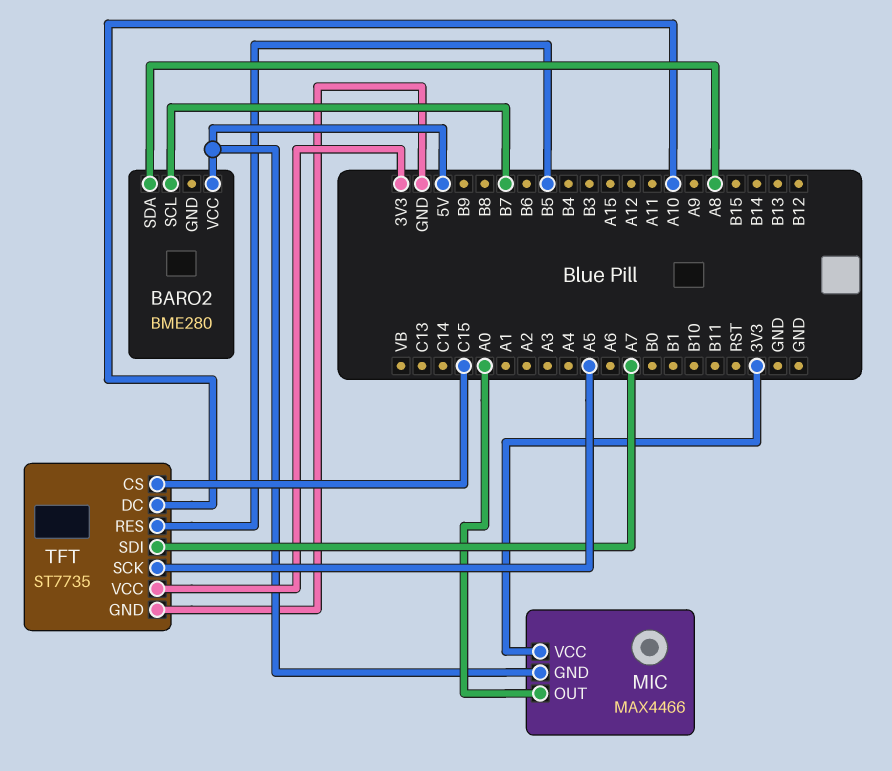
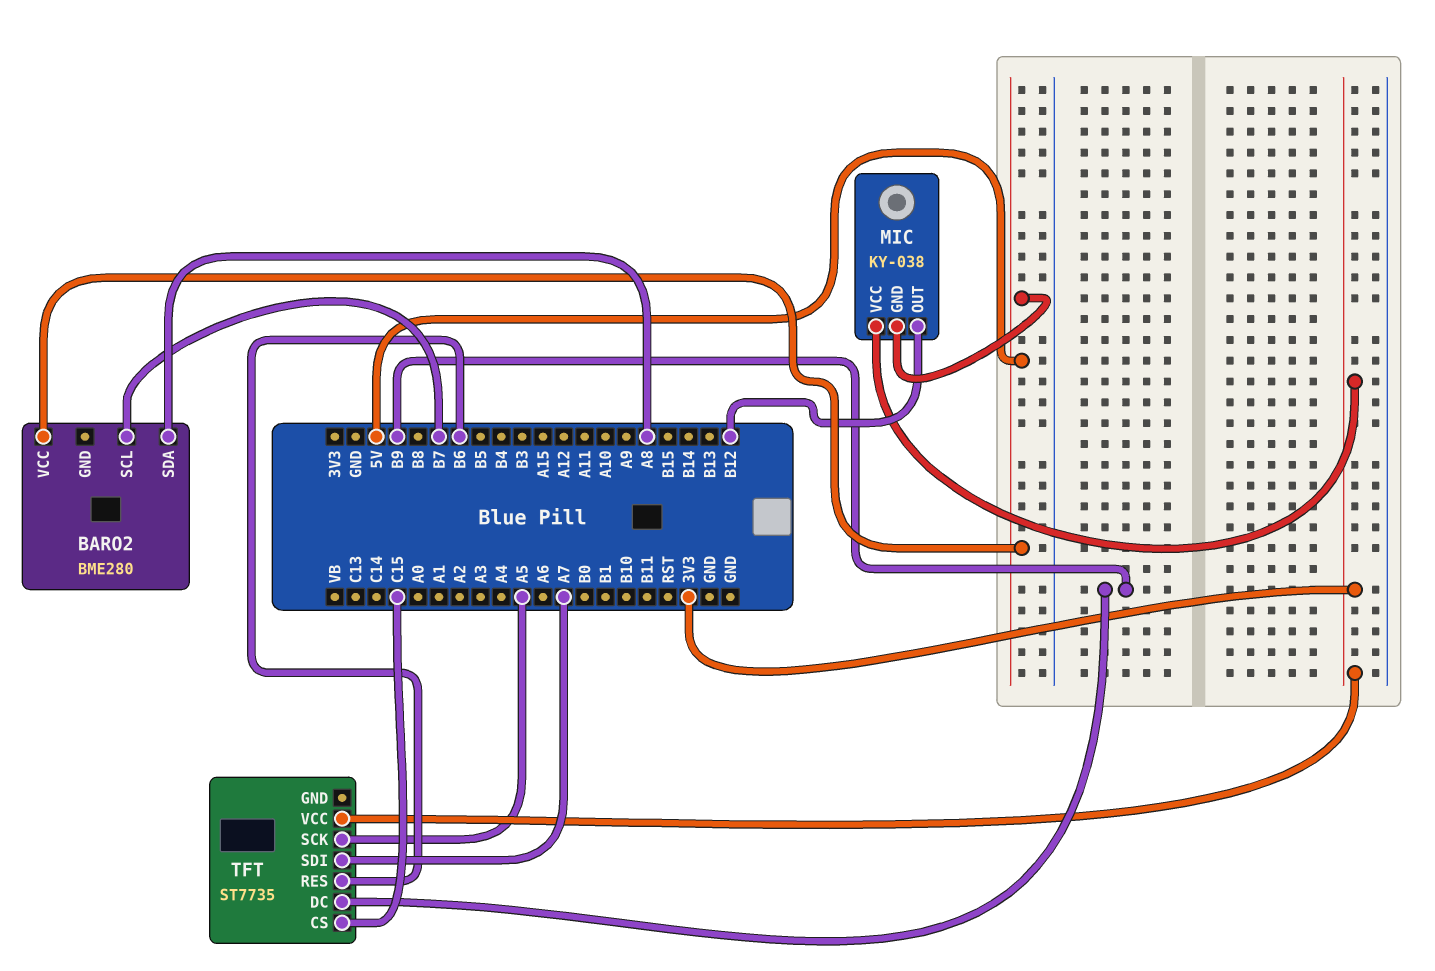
MIC: MAX4466 -> KY-038
MIC pin OUT: A0 -> B12
TFT pin DC: A10 -> B9
TFT pin GND: GND -> none
TFT pin RES: B5 -> B6

